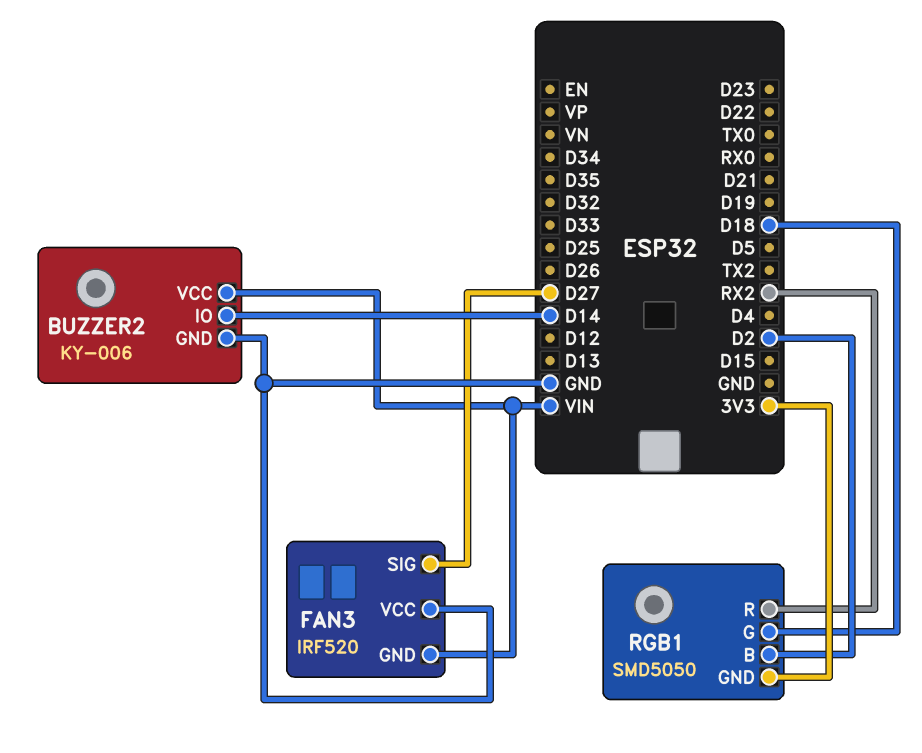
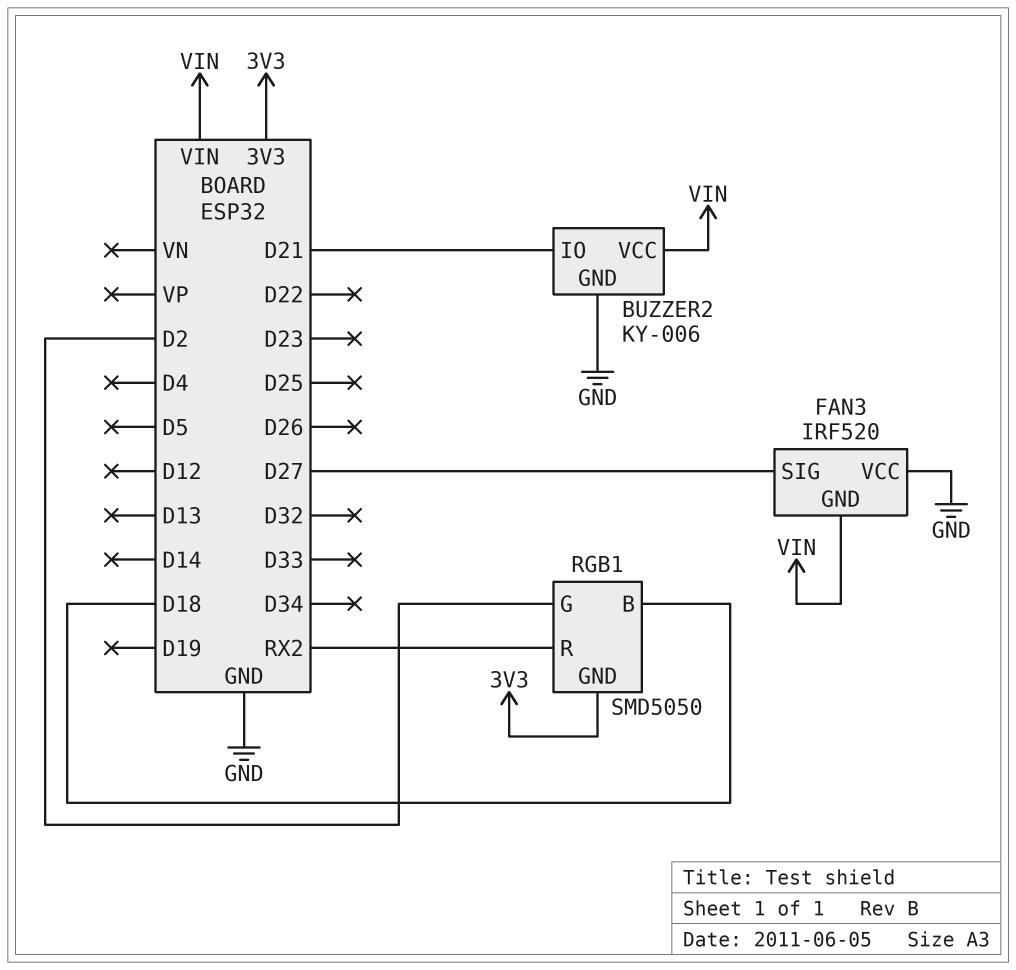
BUZZER2 pin IO: D14 -> D21
RGB1 pin B: D2 -> D18
RGB1 pin G: D18 -> D2

